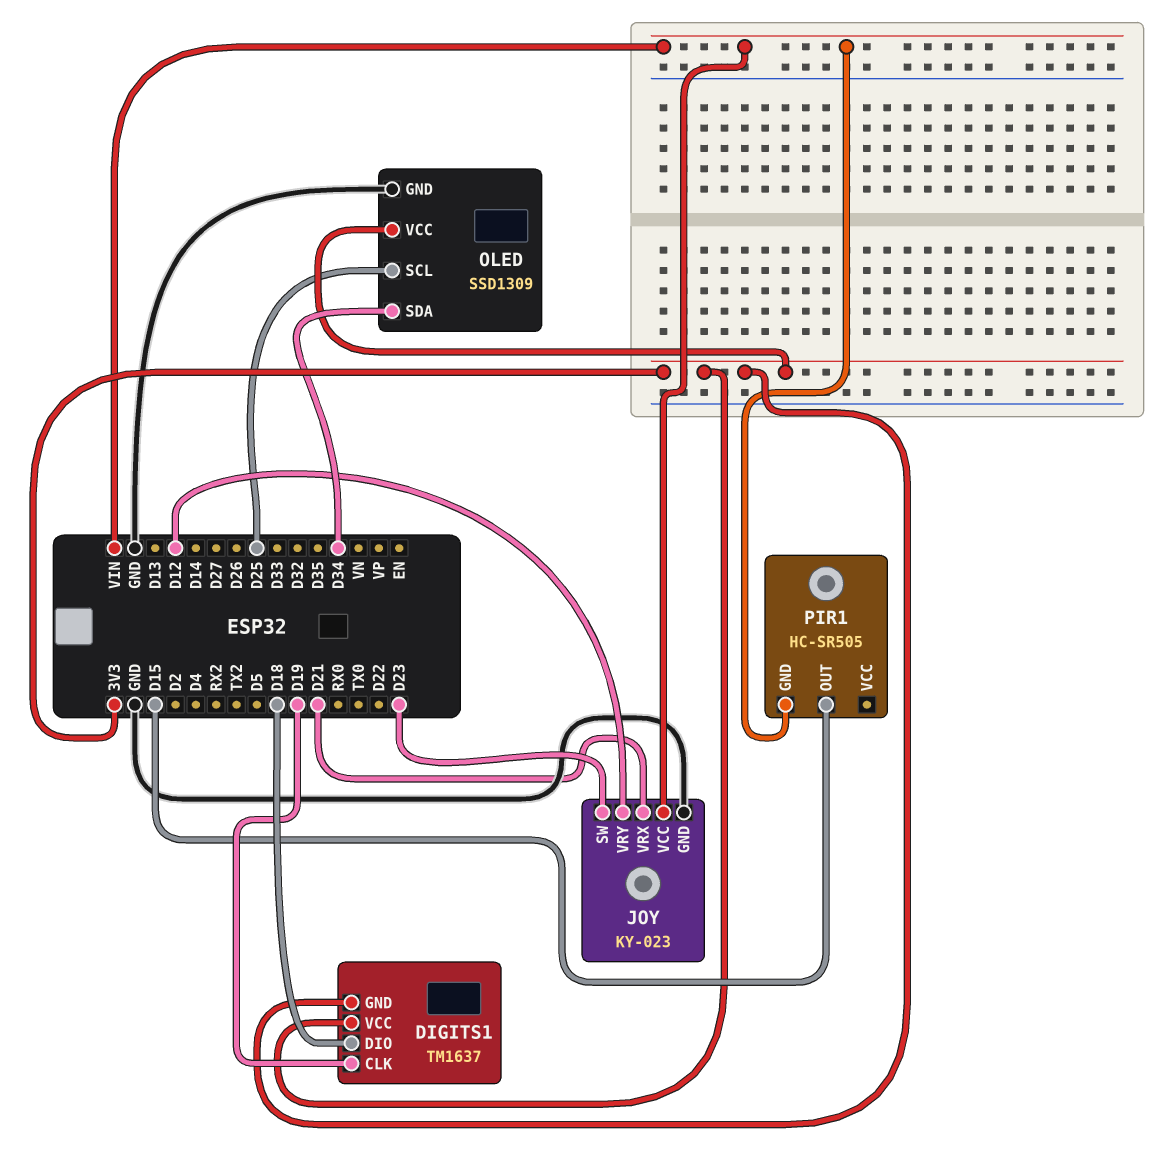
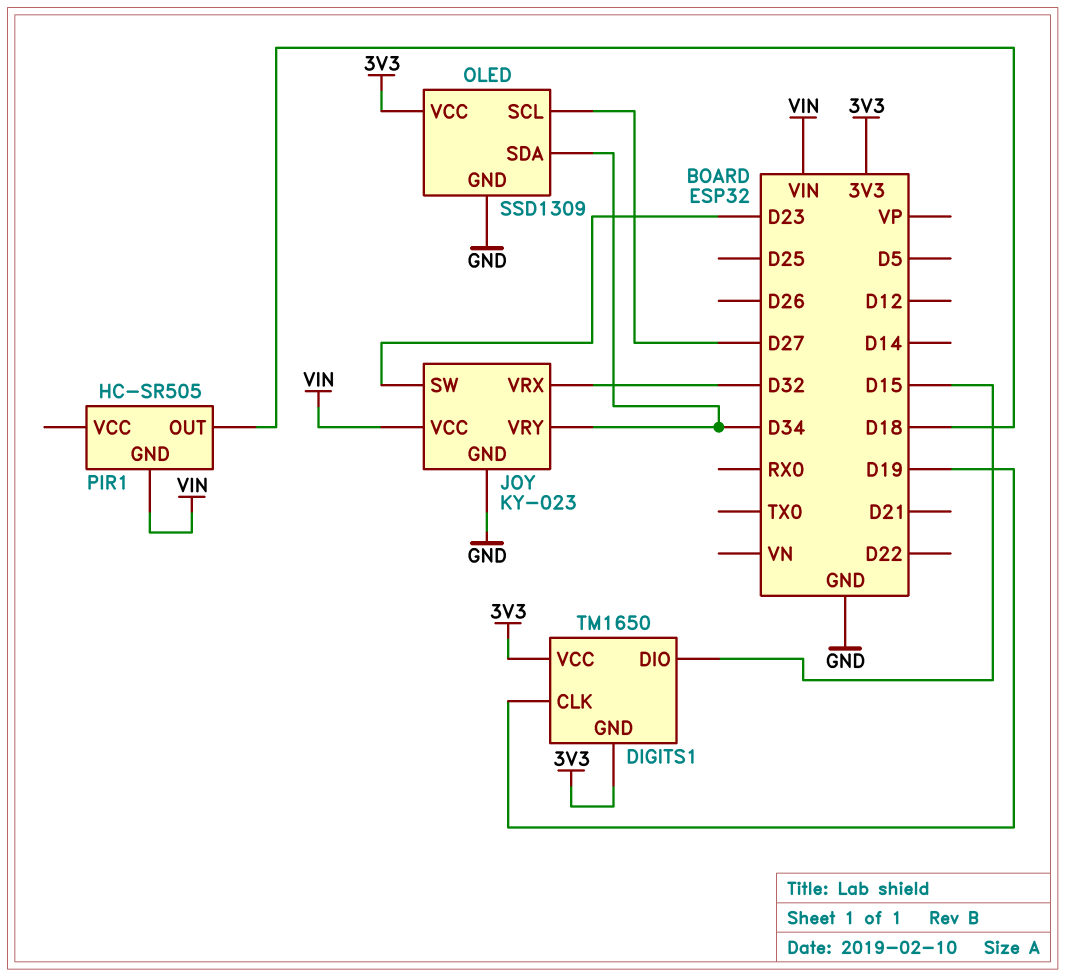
DIGITS1: TM1637 -> TM1650
DIGITS1 pin DIO: D18 -> D15
JOY pin VRX: D21 -> D32
JOY pin VRY: D12 -> D34
OLED pin SCL: D25 -> D27
PIR1 pin OUT: D15 -> D18

